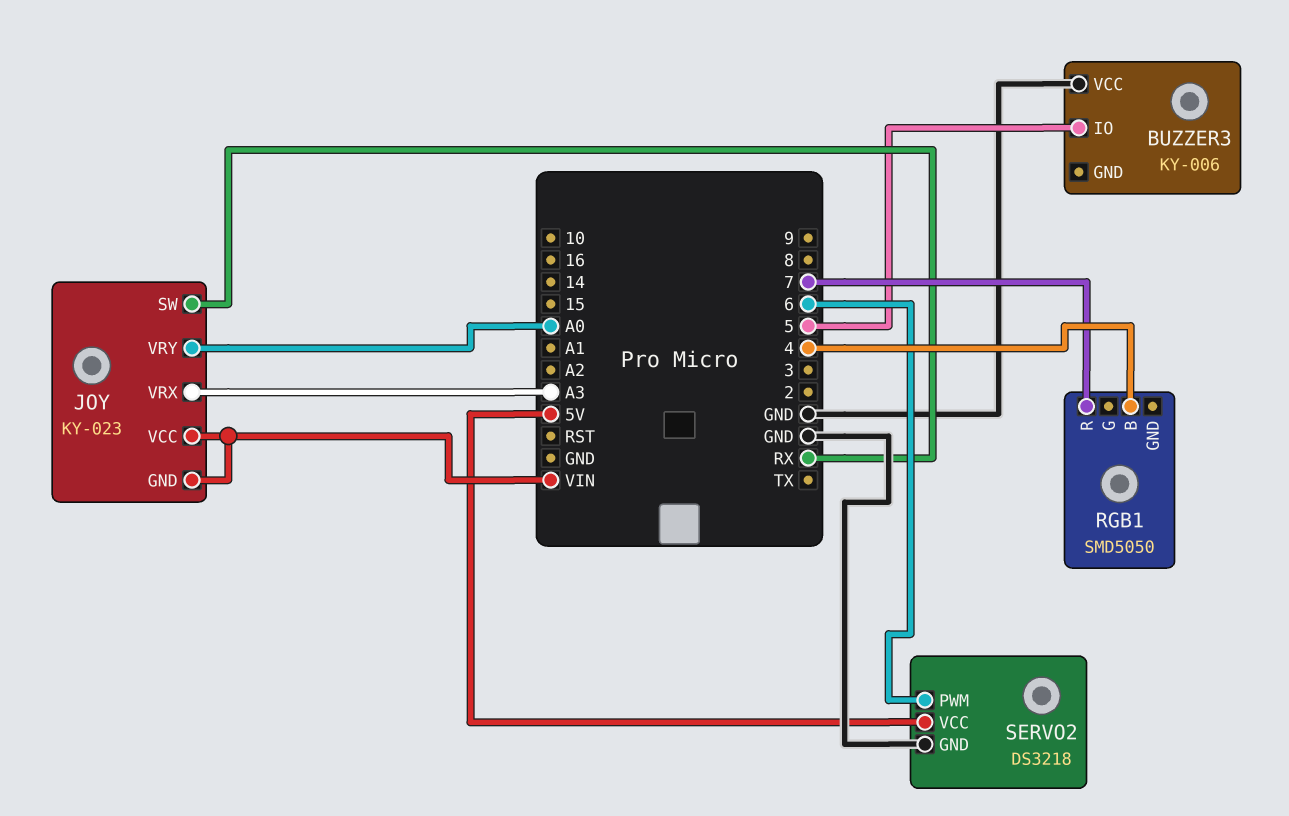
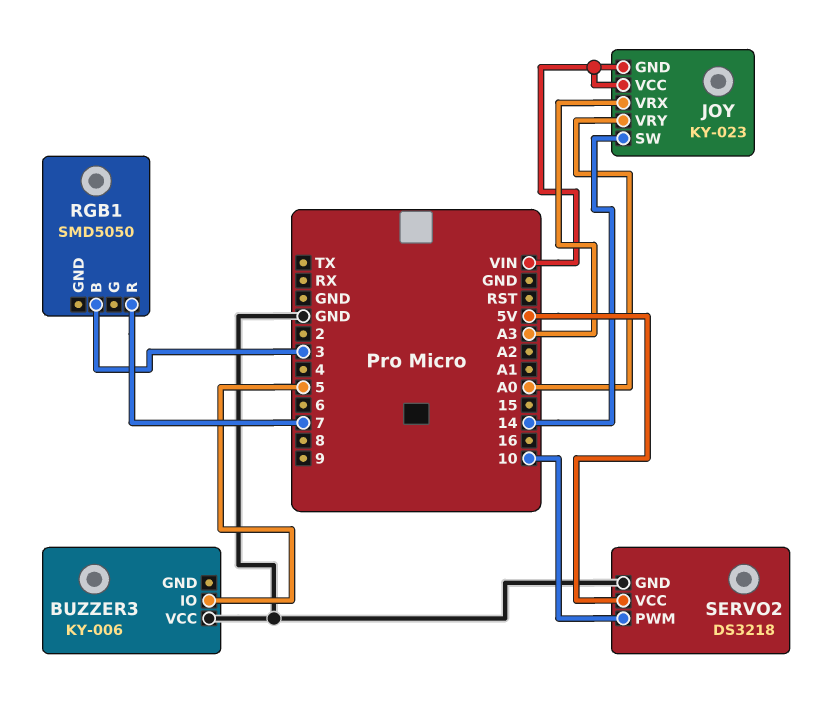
JOY pin SW: RX -> 14
RGB1 pin B: 4 -> 3
SERVO2 pin PWM: 6 -> 10

